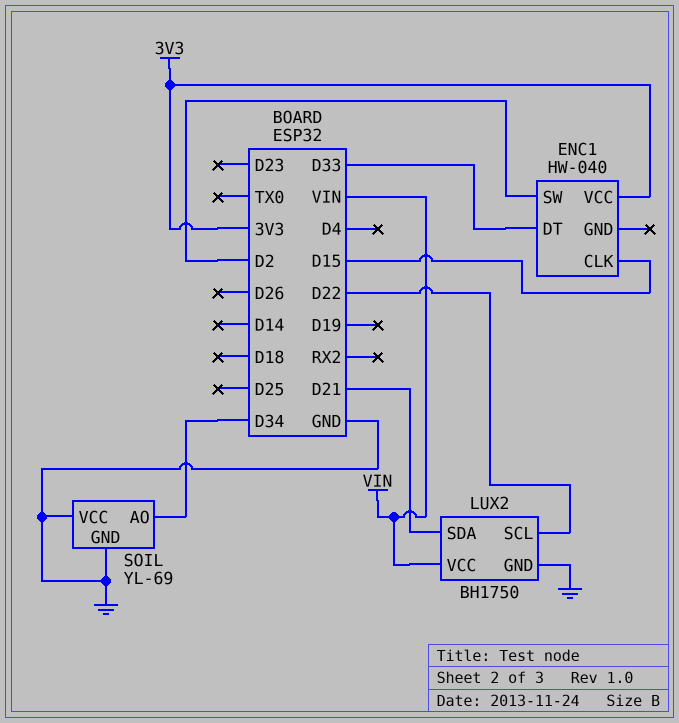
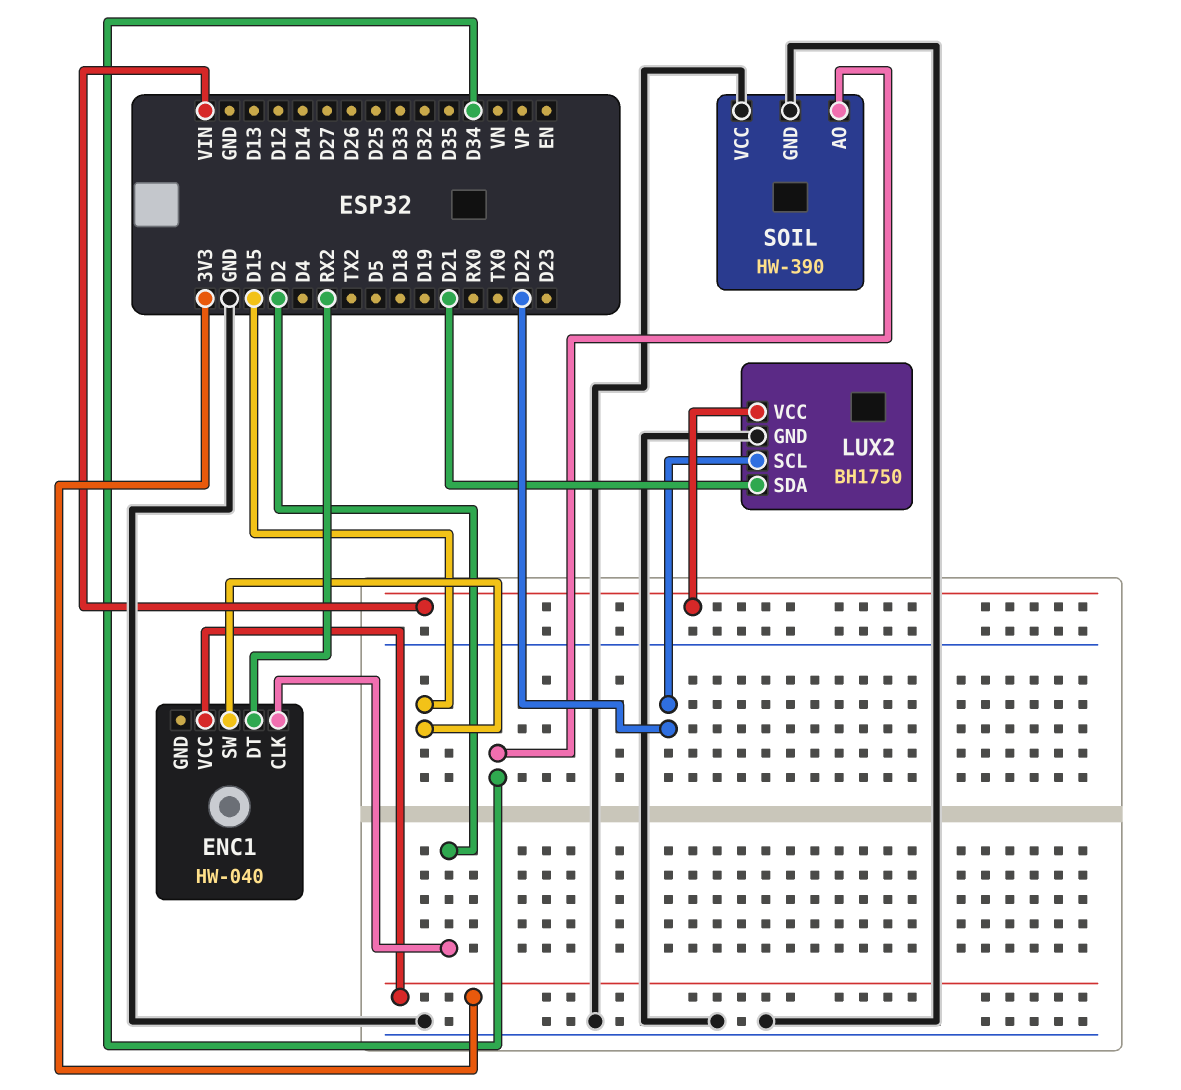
ENC1 pin CLK: D15 -> D2
ENC1 pin DT: D33 -> RX2
ENC1 pin SW: D2 -> D15
SOIL: YL-69 -> HW-390

